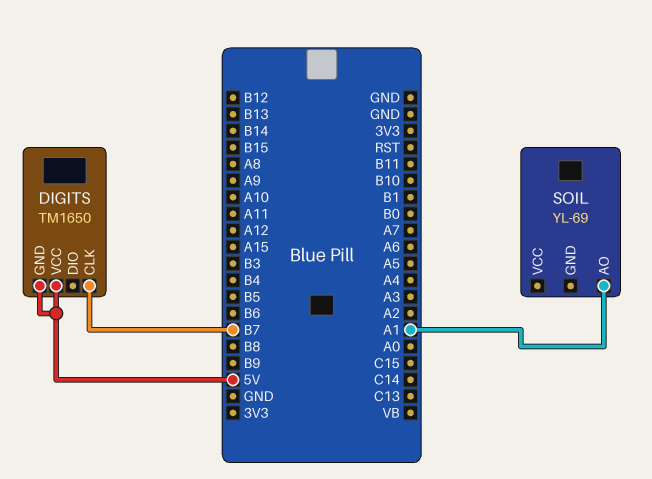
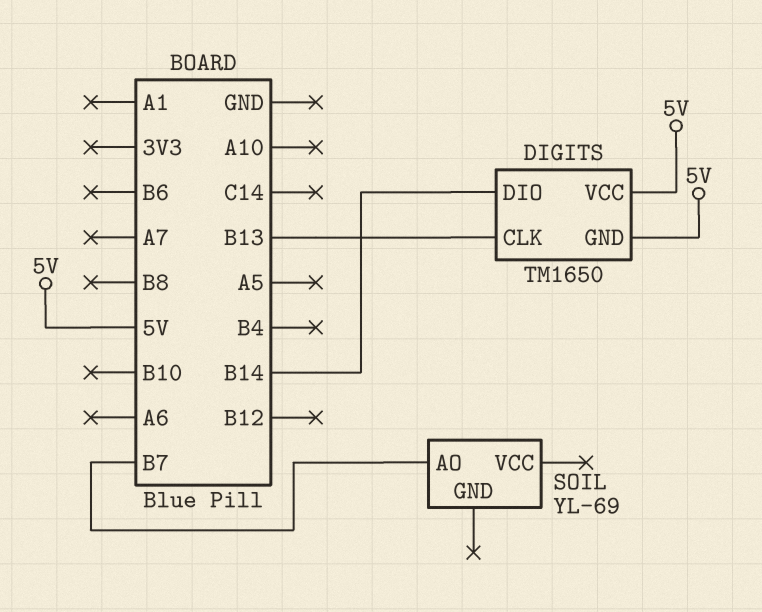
DIGITS pin CLK: B7 -> B13
DIGITS pin DIO: none -> B14
SOIL pin AO: A1 -> B7

